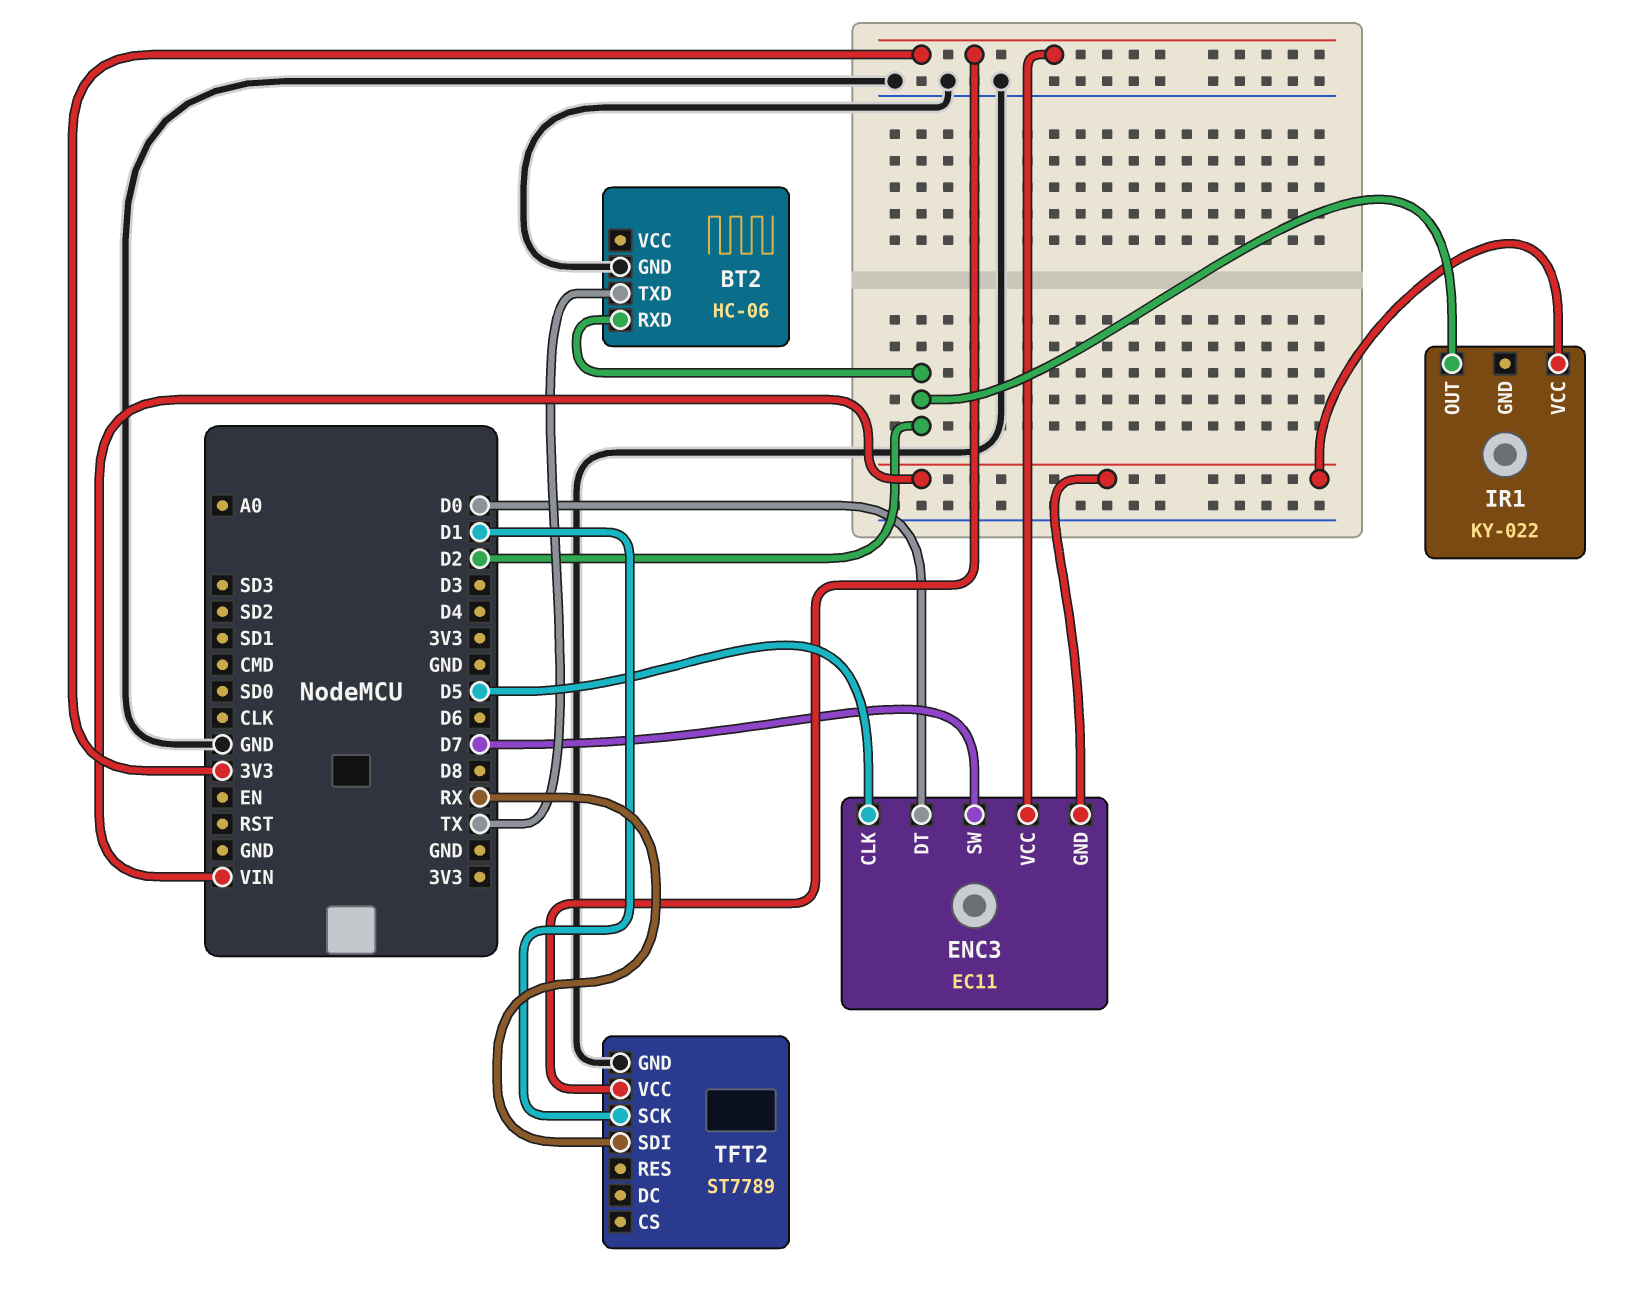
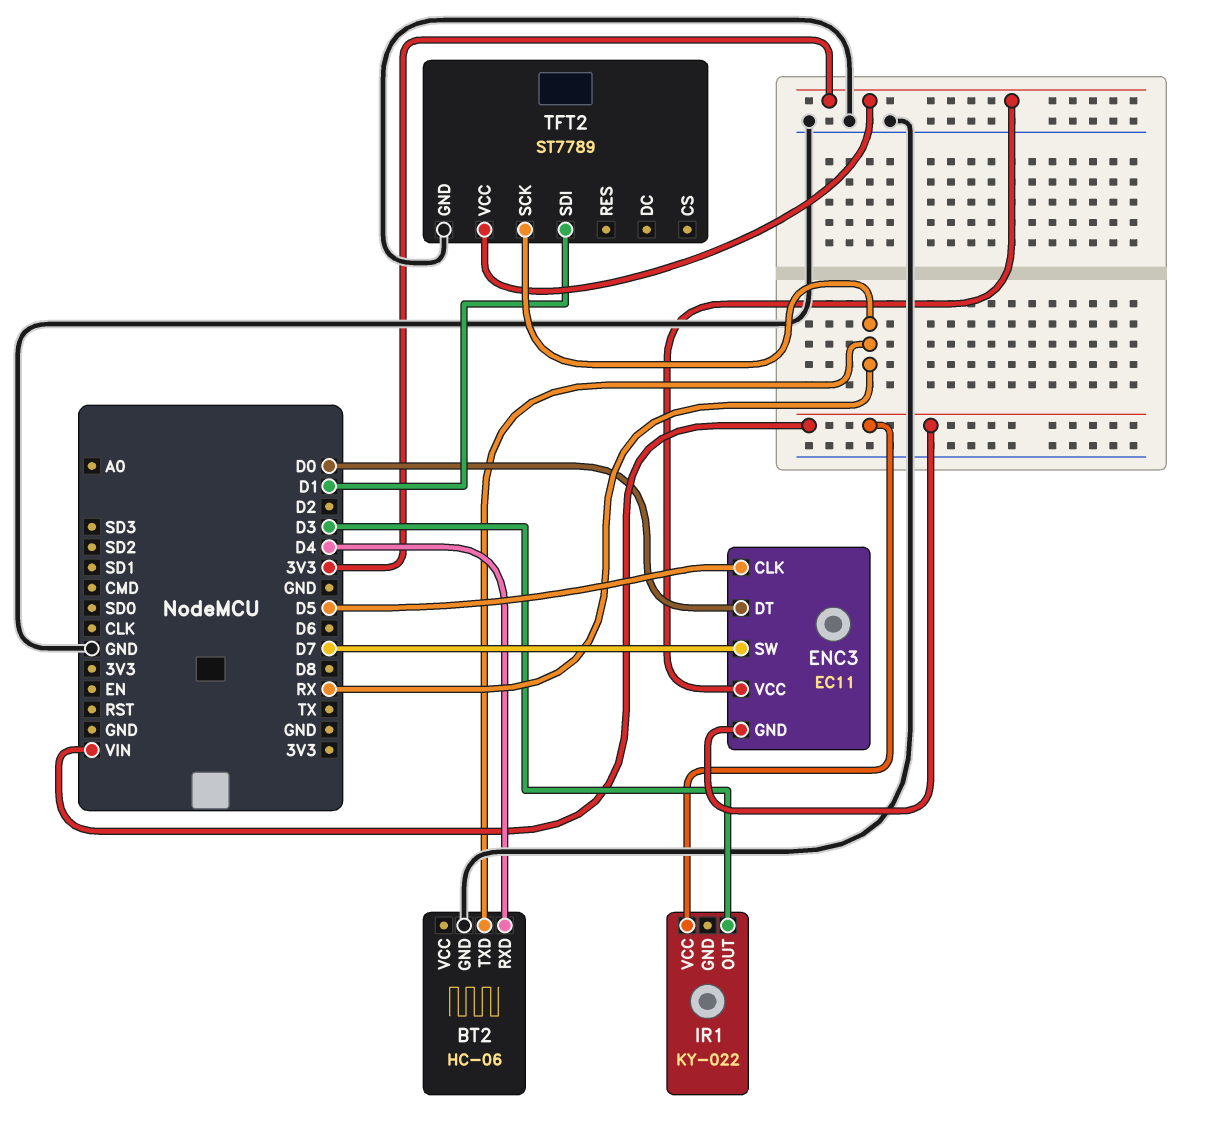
BT2 pin RXD: D2 -> D4
BT2 pin TXD: TX -> RX
IR1 pin OUT: D2 -> D3
TFT2 pin SCK: D1 -> RX
TFT2 pin SDI: RX -> D1

